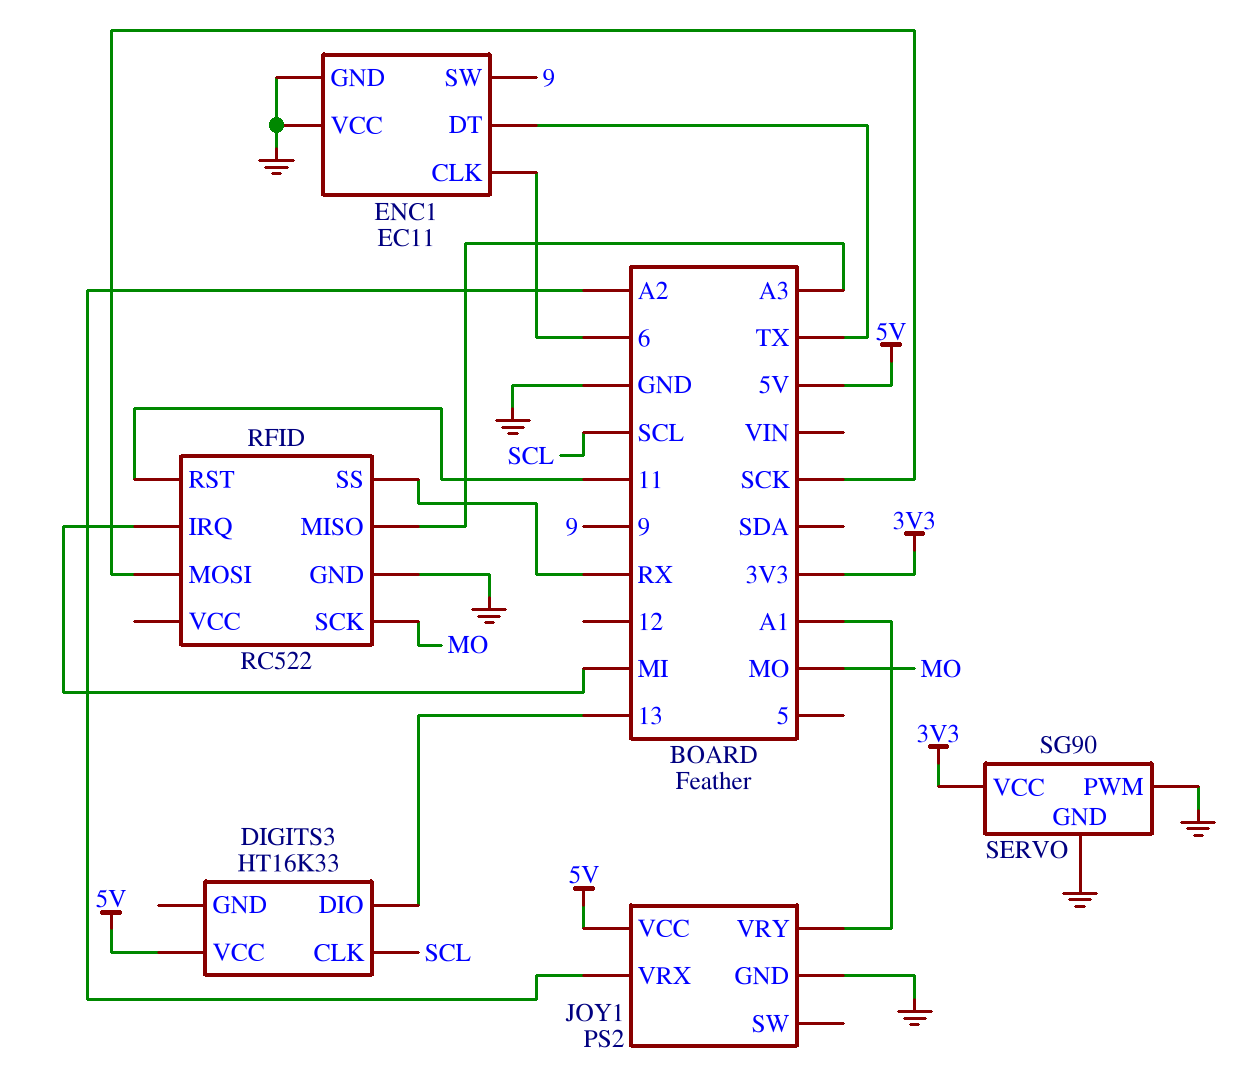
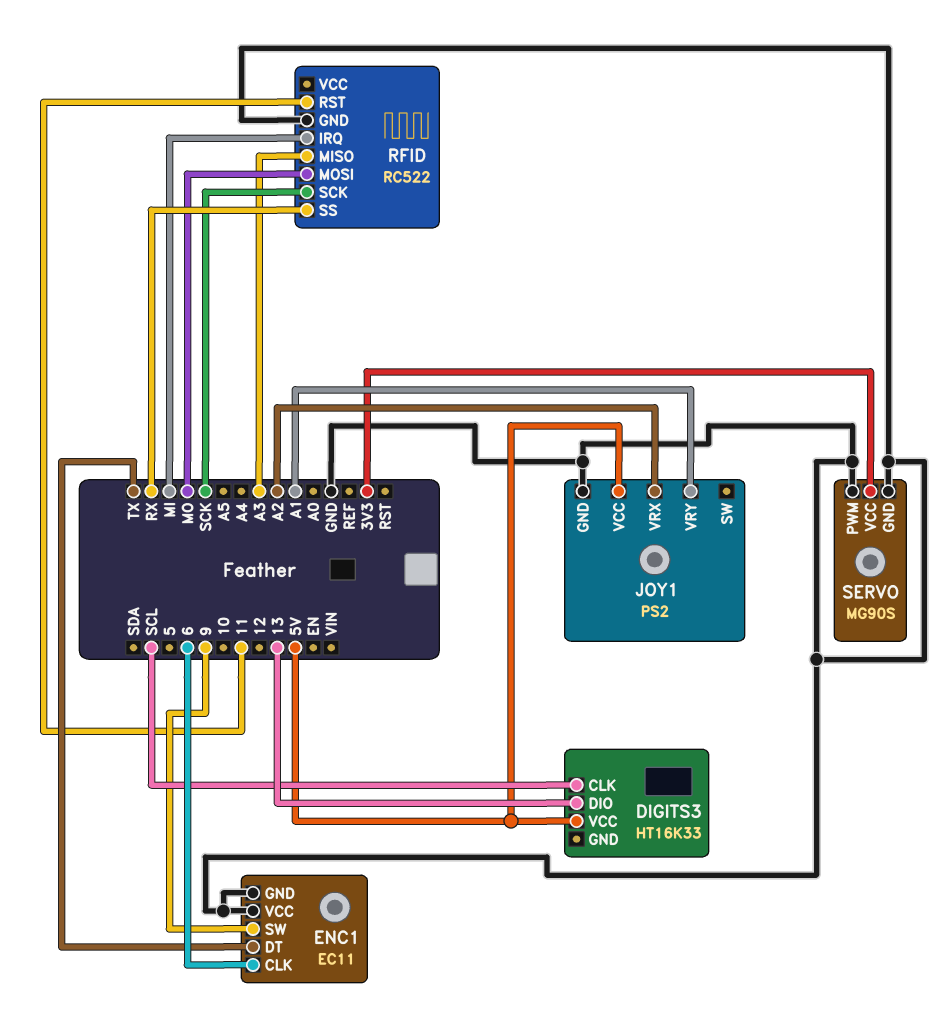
RFID pin MOSI: SCK -> MO
RFID pin SCK: MO -> SCK
SERVO: SG90 -> MG90S

